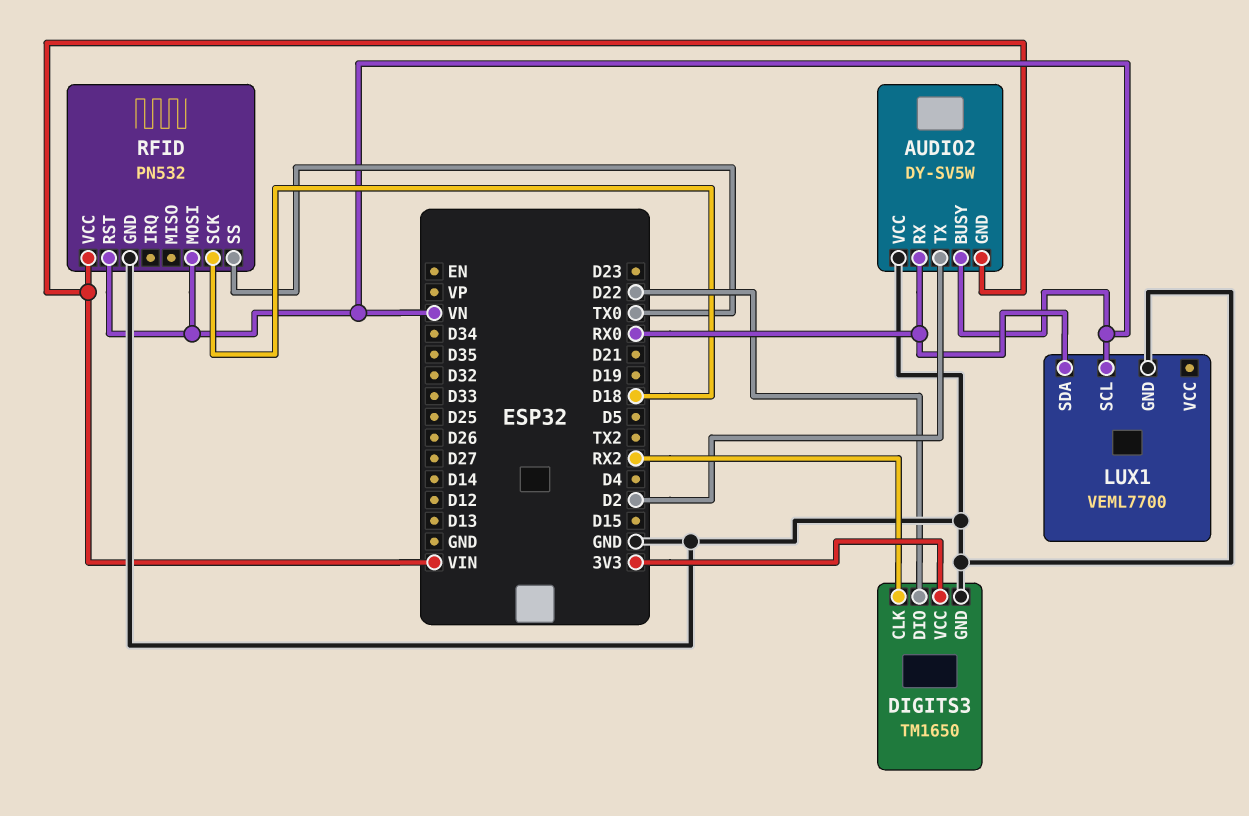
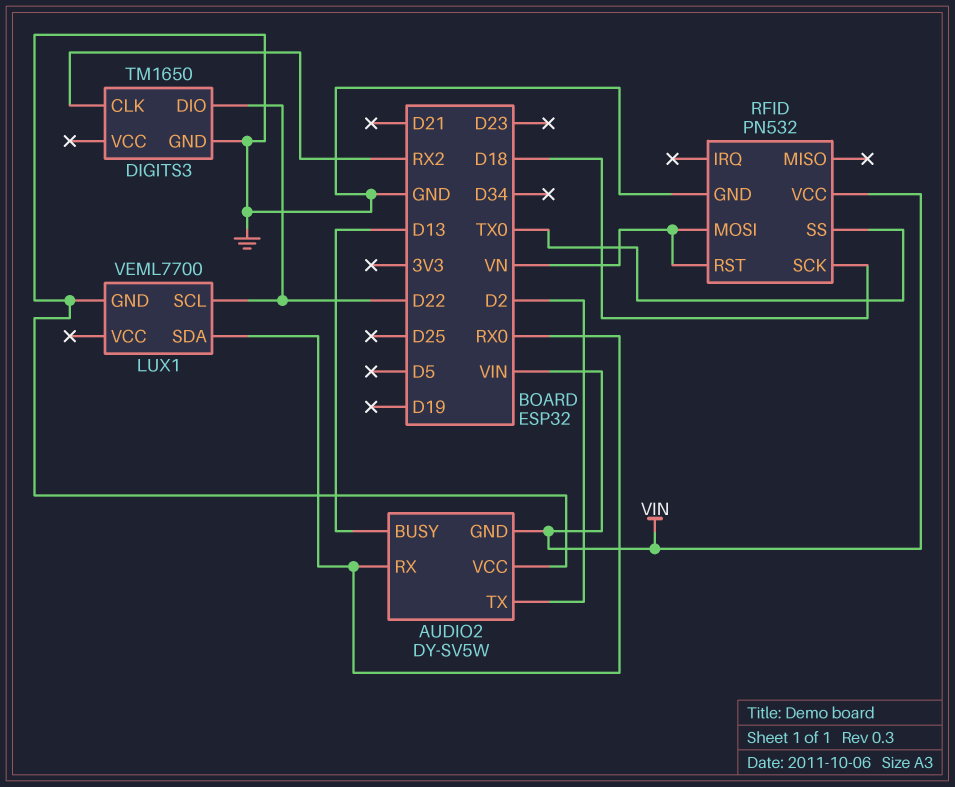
AUDIO2 pin BUSY: VN -> D13
DIGITS3 pin VCC: 3V3 -> none
LUX1 pin SCL: VN -> D22

